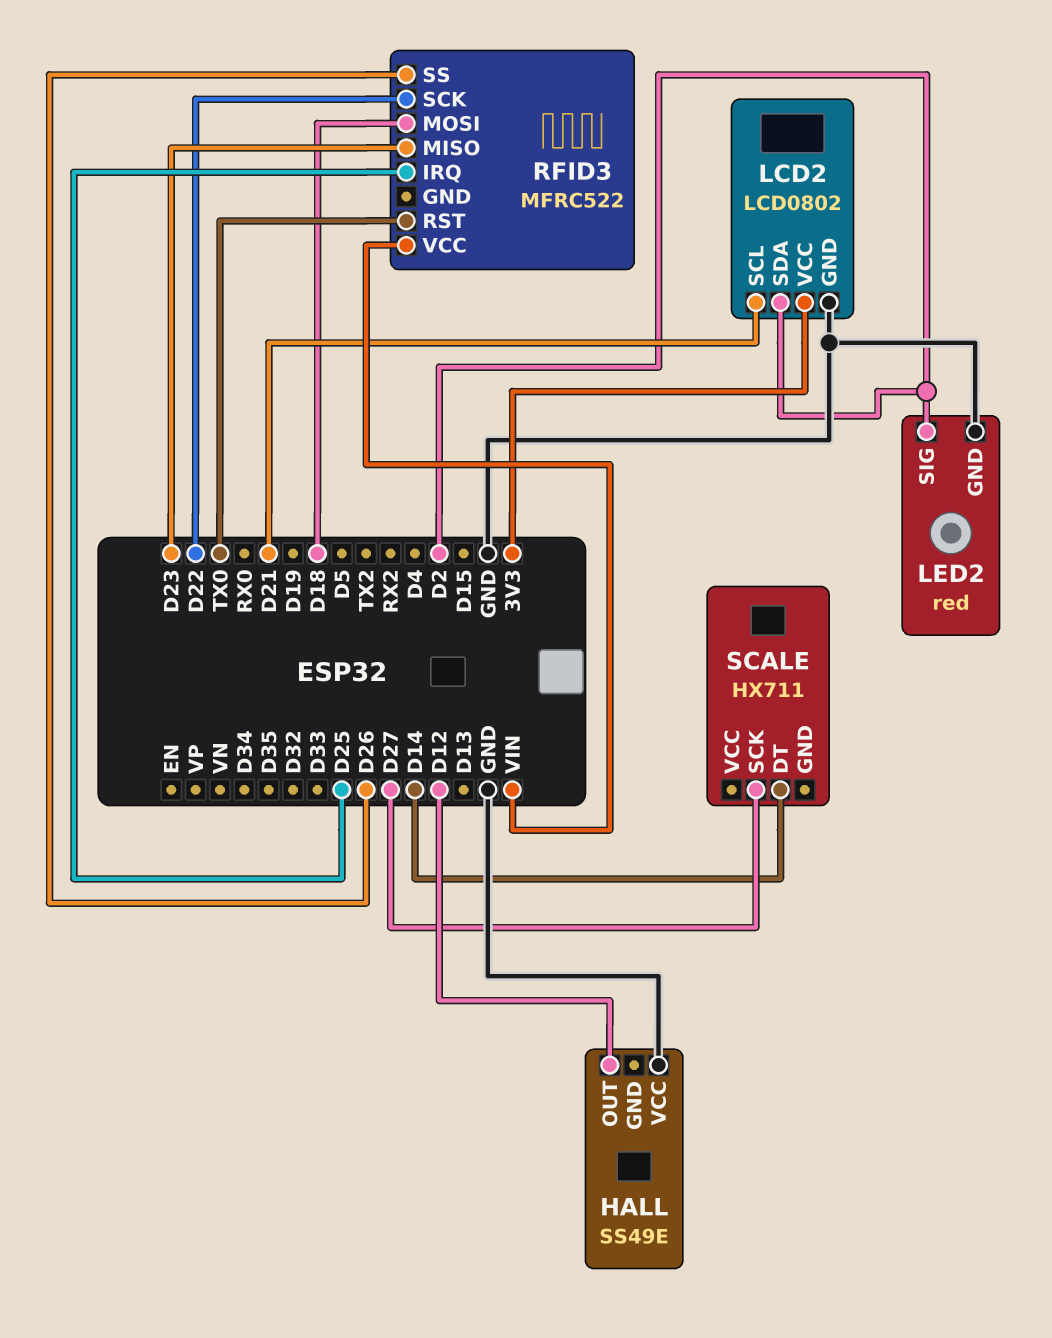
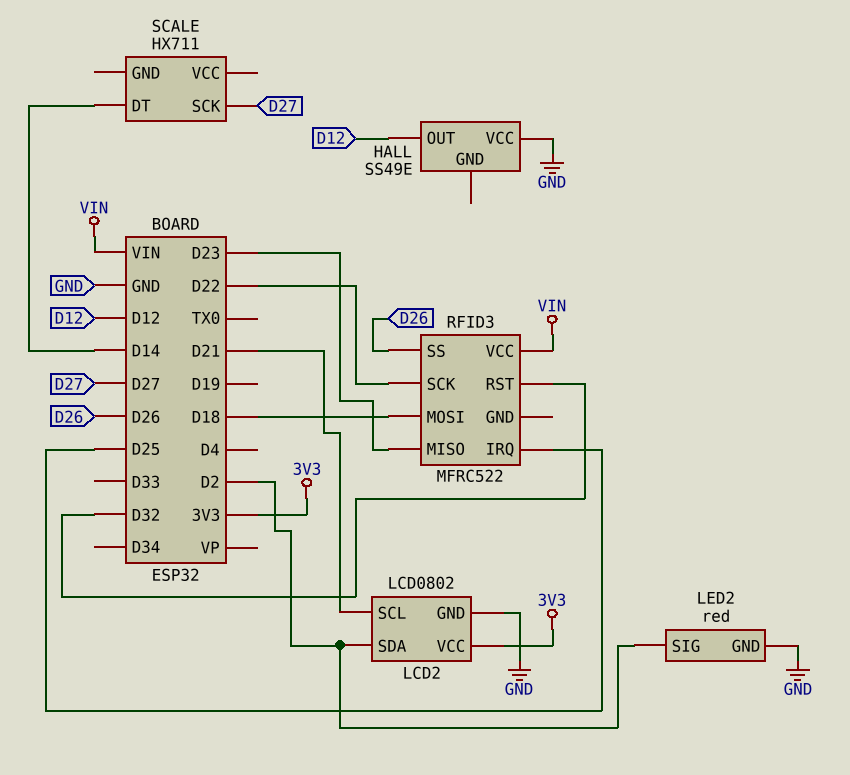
RFID3 pin RST: TX0 -> D32

